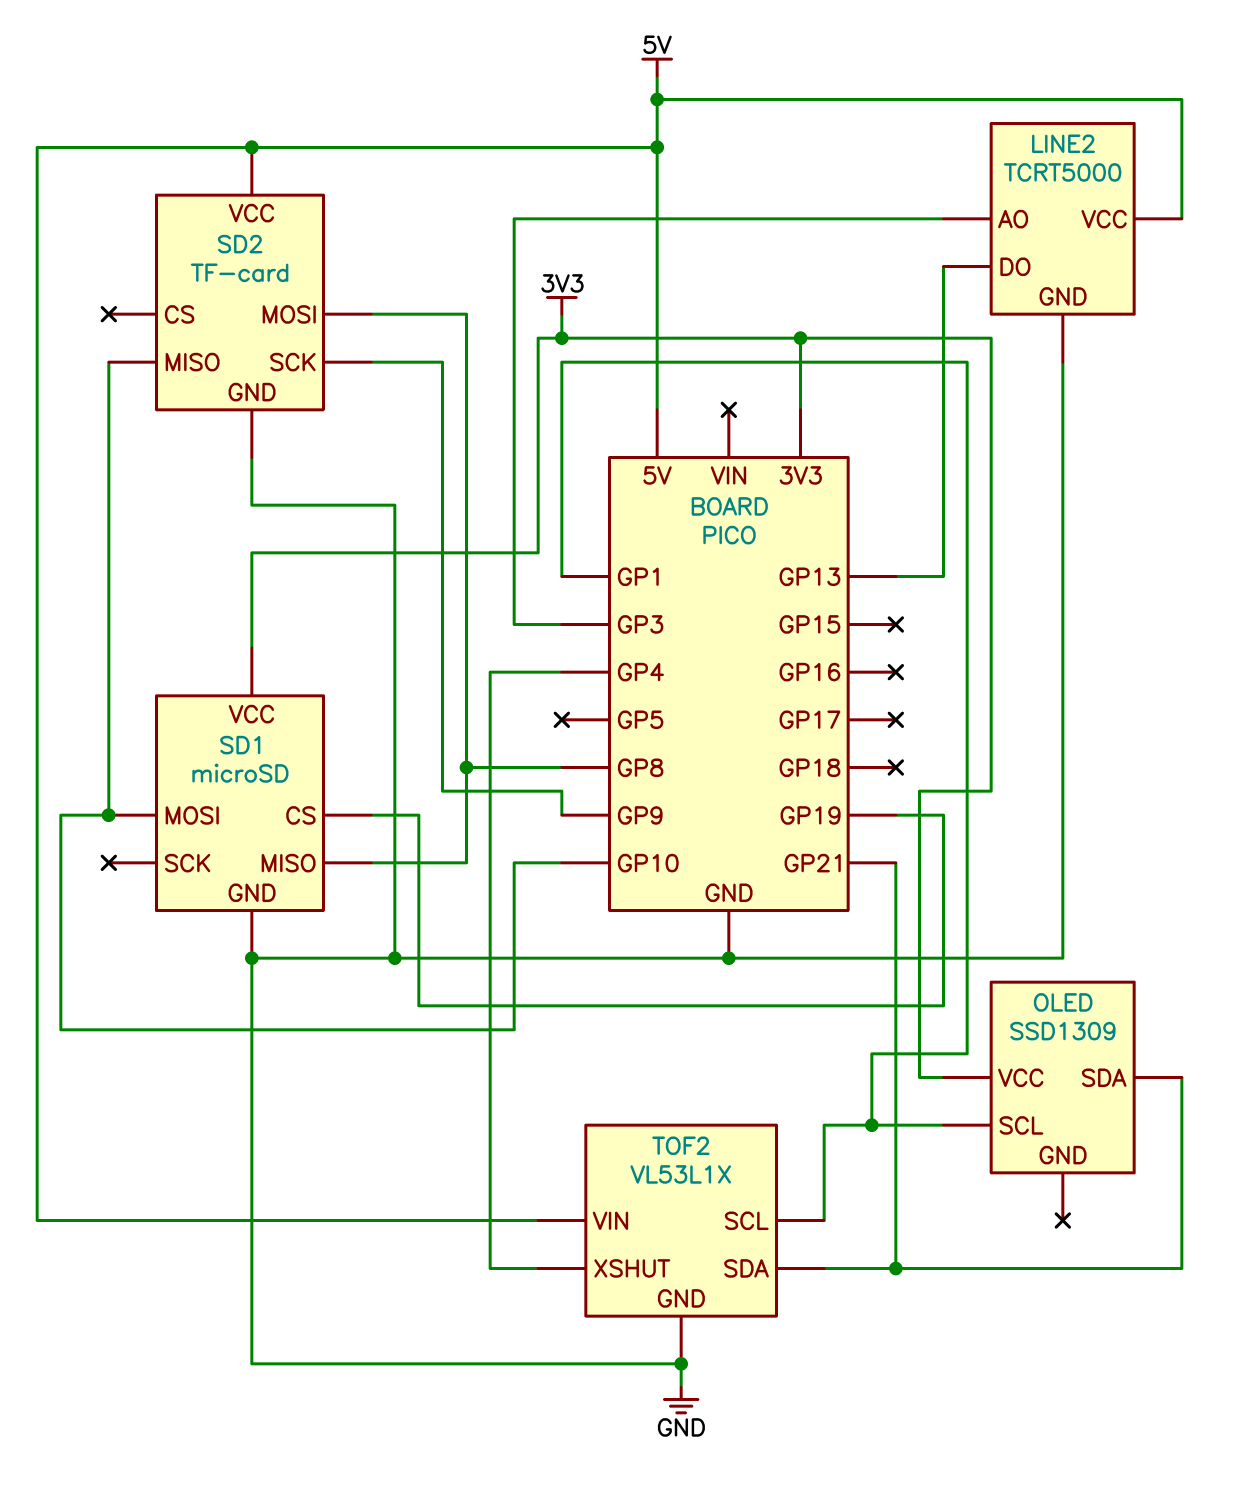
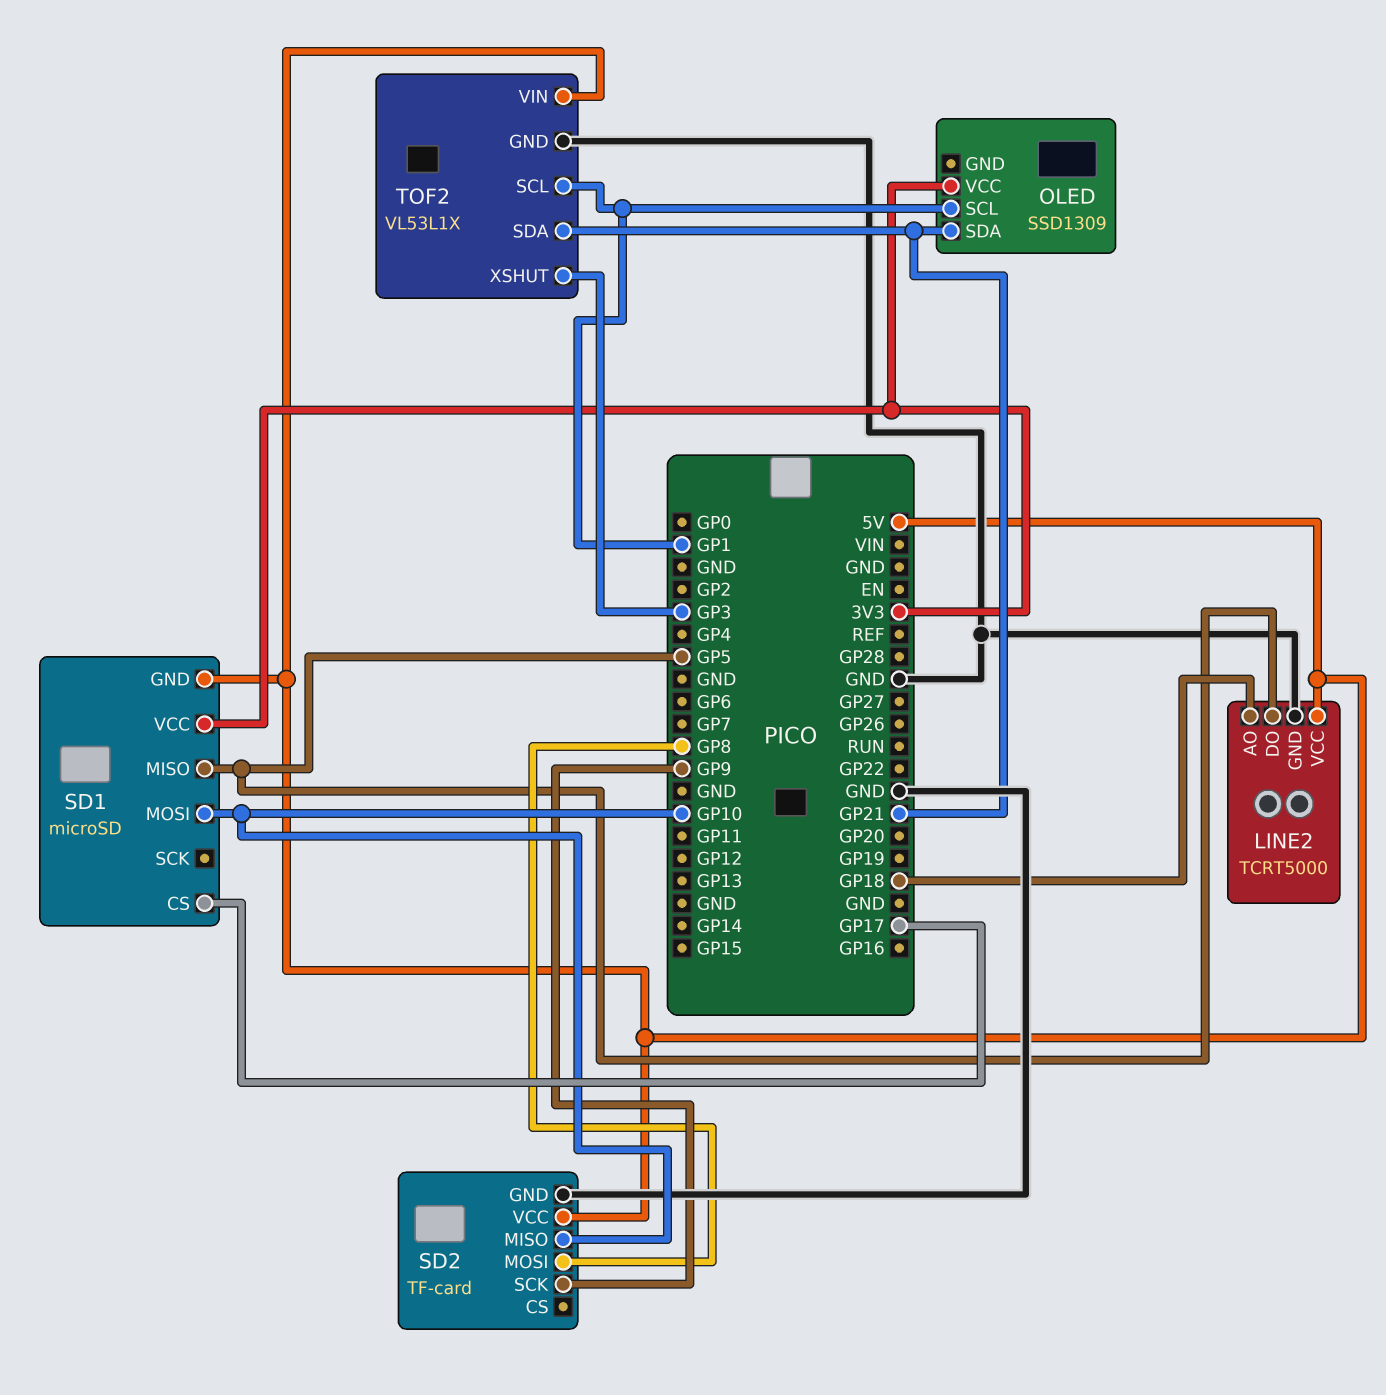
LINE2 pin AO: GP3 -> GP18
LINE2 pin DO: GP13 -> GP5
SD1 pin CS: GP19 -> GP17
SD1 pin GND: GND -> 5V
SD1 pin MISO: GP8 -> GP5
TOF2 pin XSHUT: GP4 -> GP3

